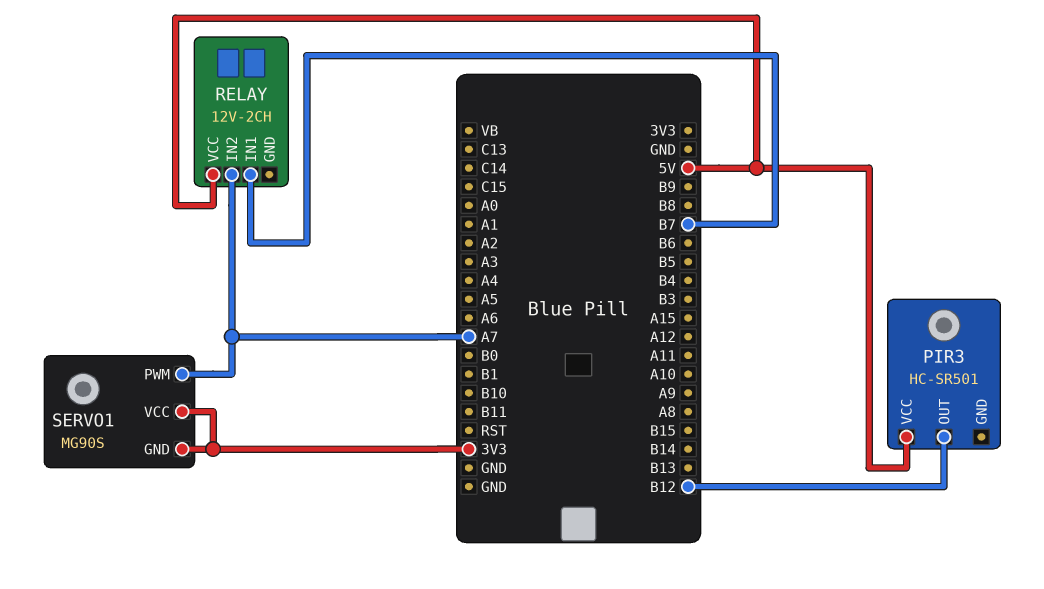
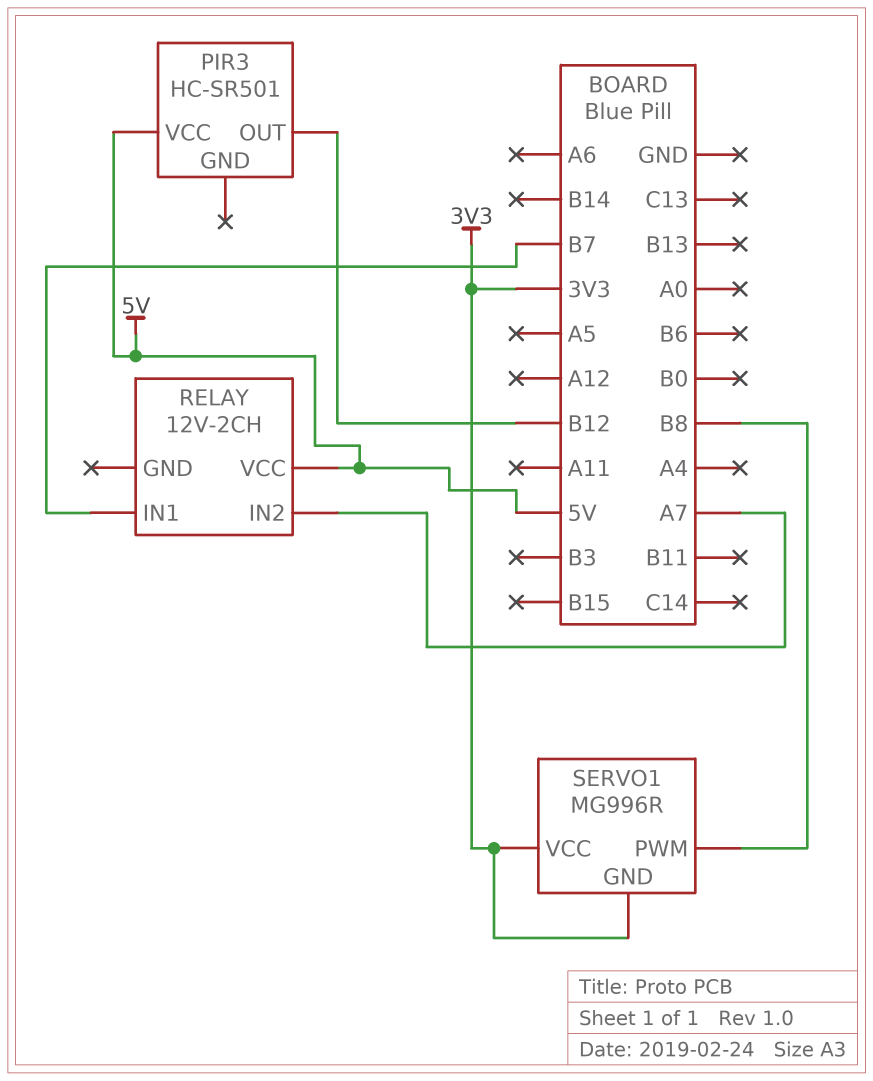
SERVO1: MG90S -> MG996R
SERVO1 pin PWM: A7 -> B8

